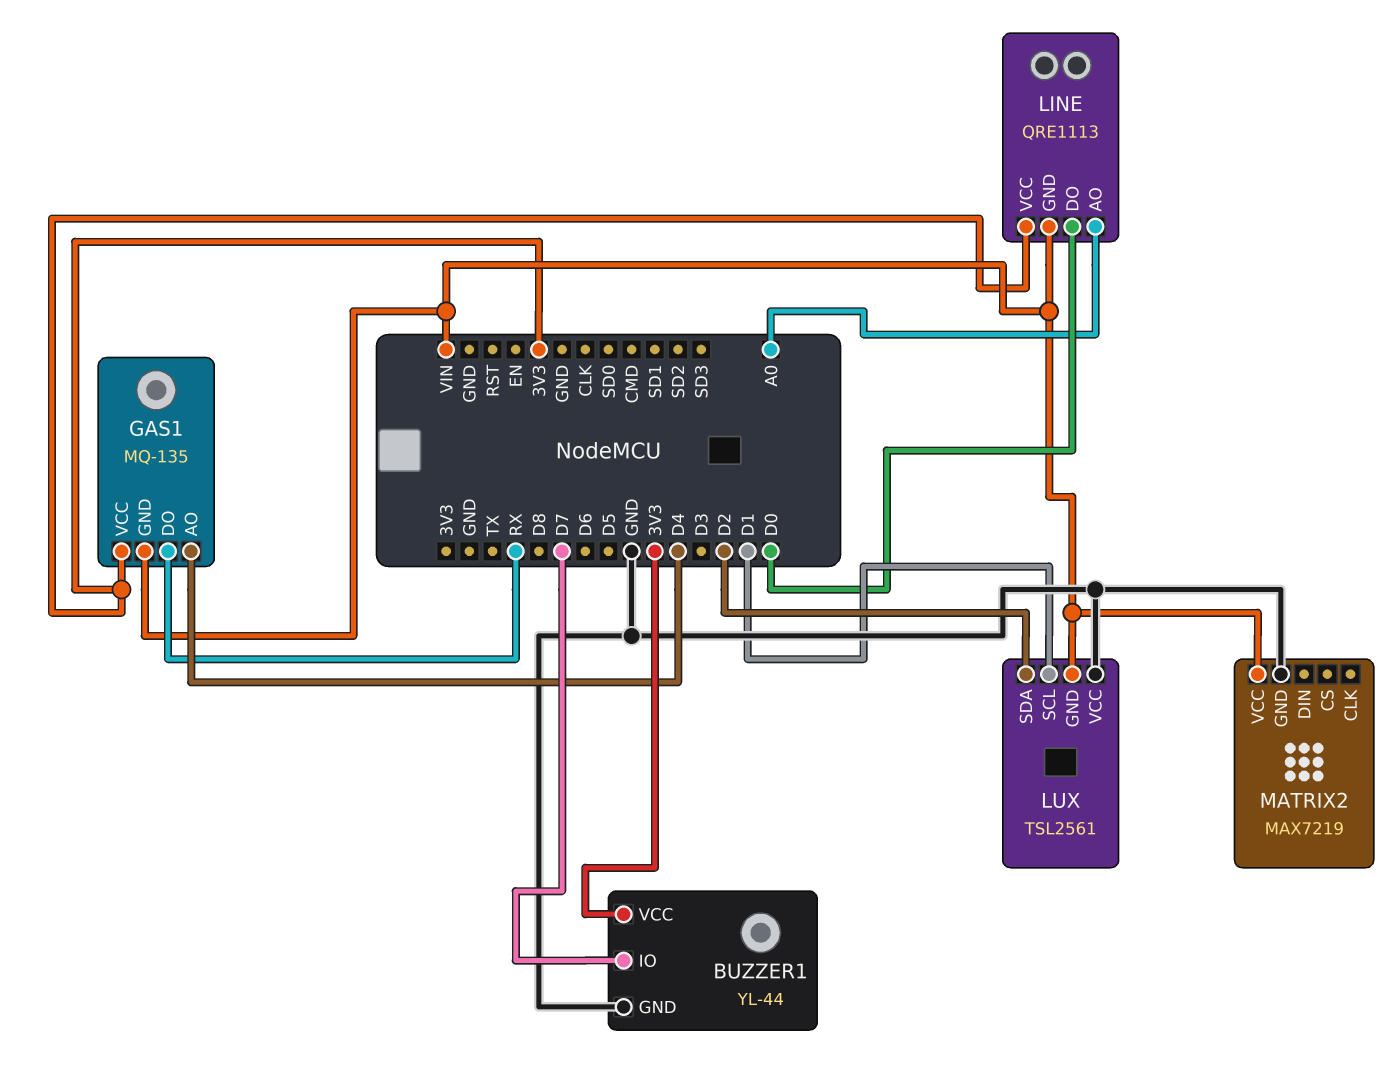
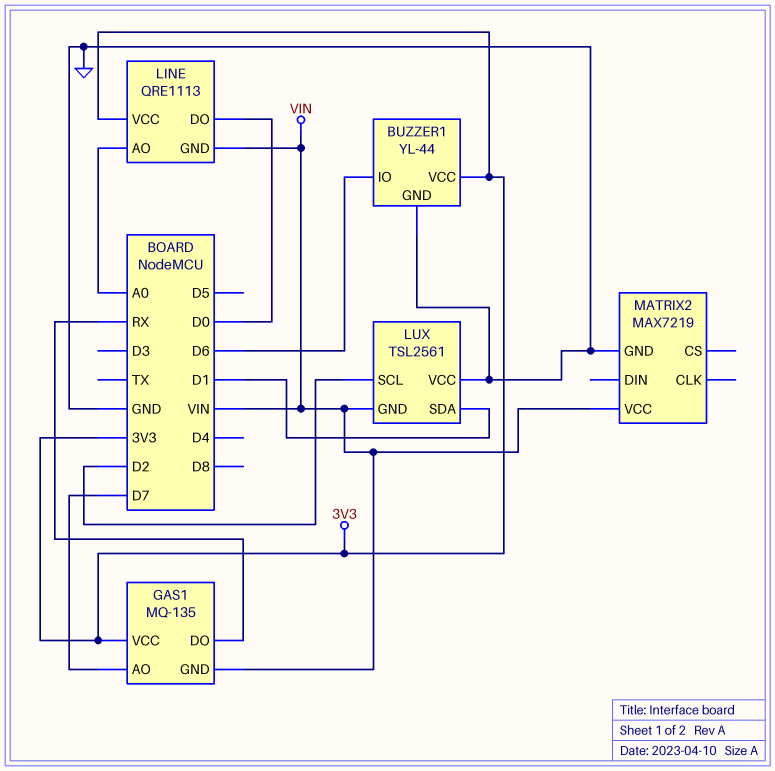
BUZZER1 pin IO: D7 -> D6
GAS1 pin AO: D4 -> D7
LUX pin SCL: D1 -> D2
LUX pin SDA: D2 -> D1

